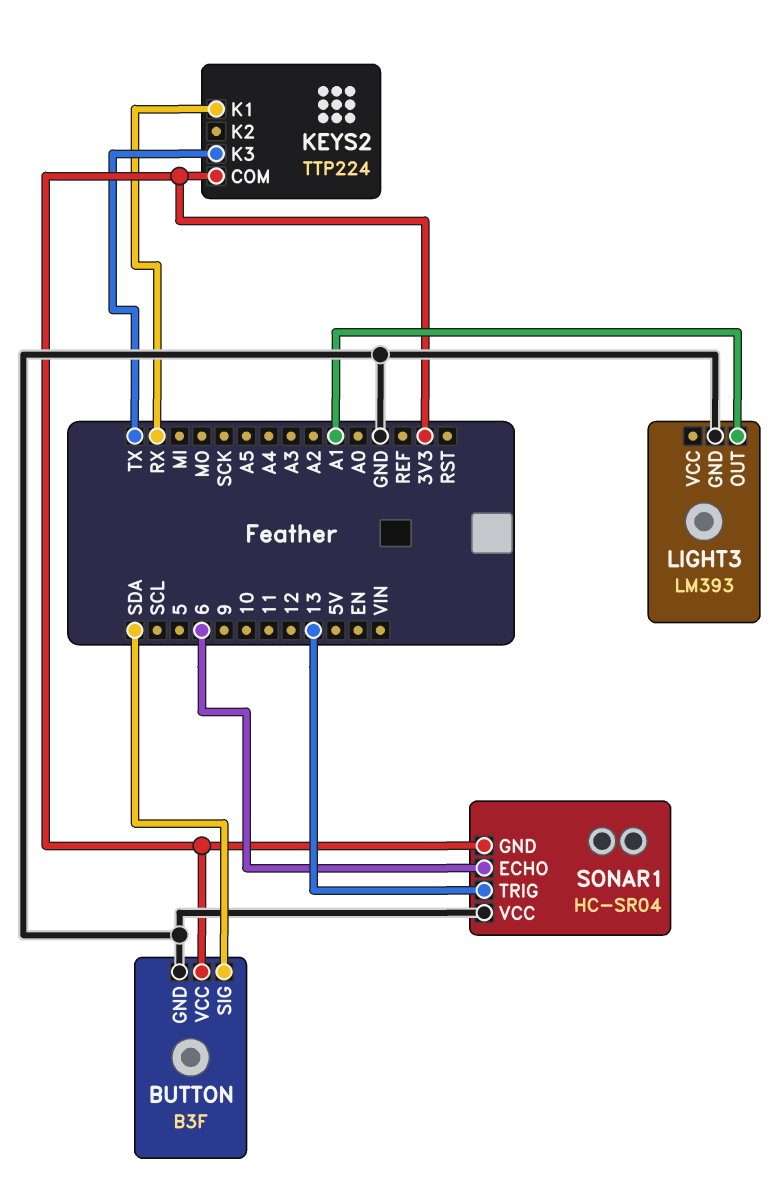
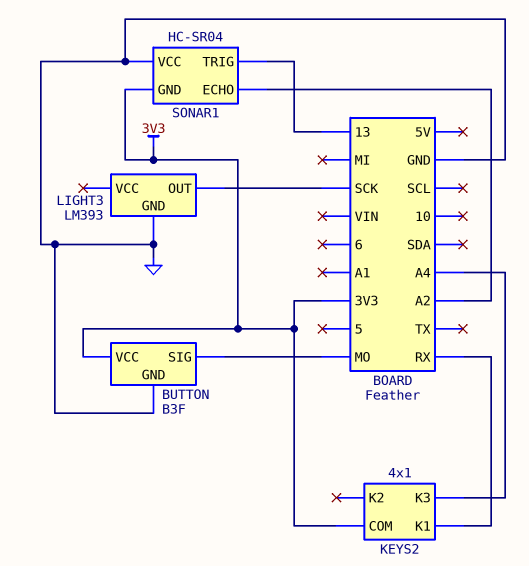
BUTTON pin SIG: SDA -> MO
KEYS2: TTP224 -> 4x1
KEYS2 pin K3: TX -> A4
LIGHT3 pin OUT: A1 -> SCK
SONAR1 pin ECHO: 6 -> A2

